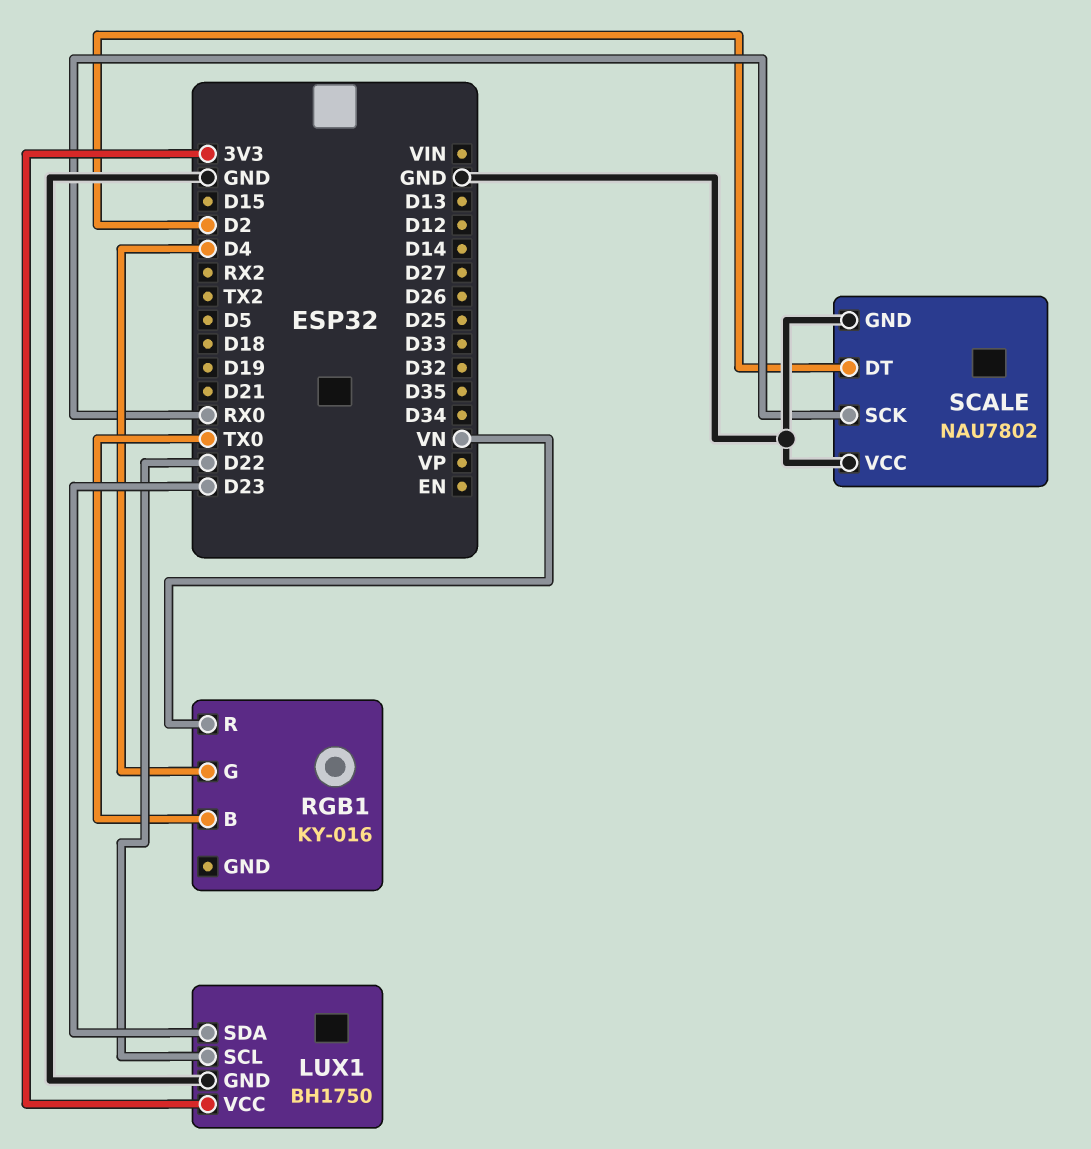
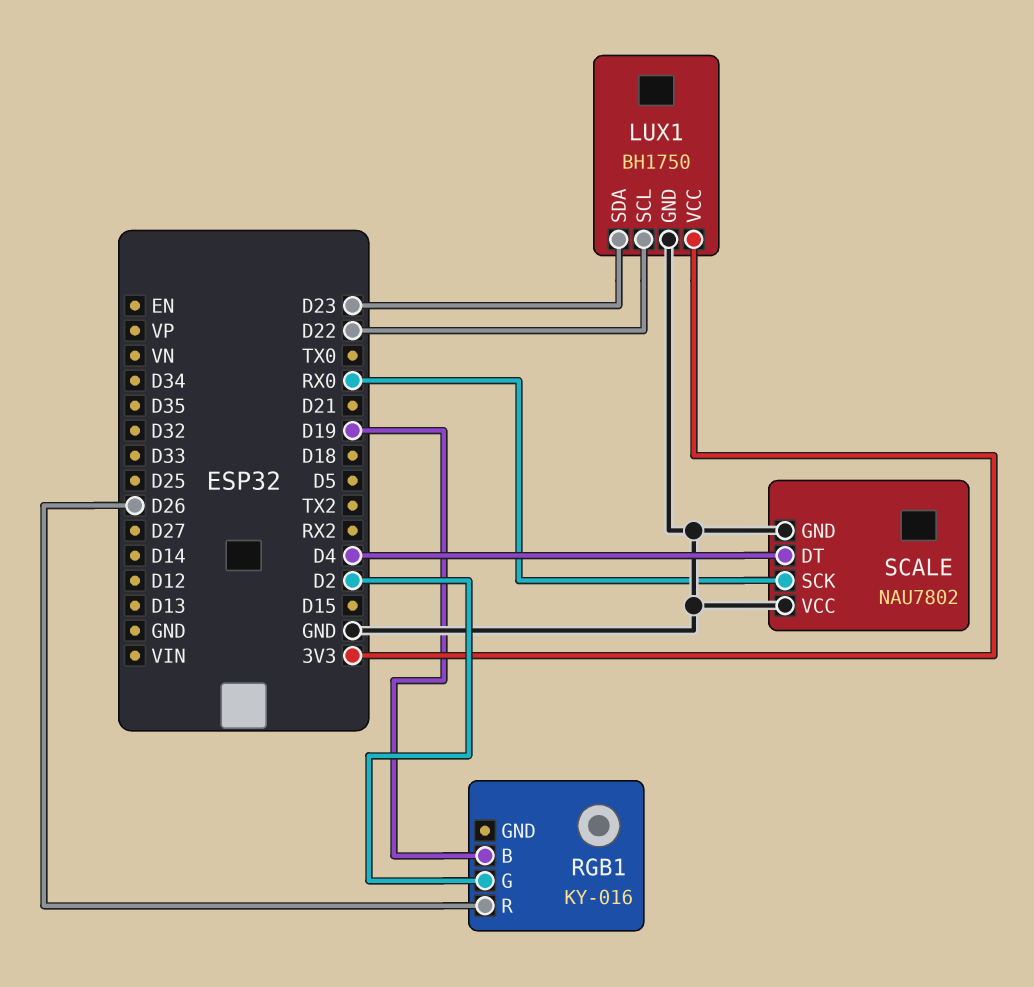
RGB1 pin B: TX0 -> D19
RGB1 pin G: D4 -> D2
RGB1 pin R: VN -> D26
SCALE pin DT: D2 -> D4

